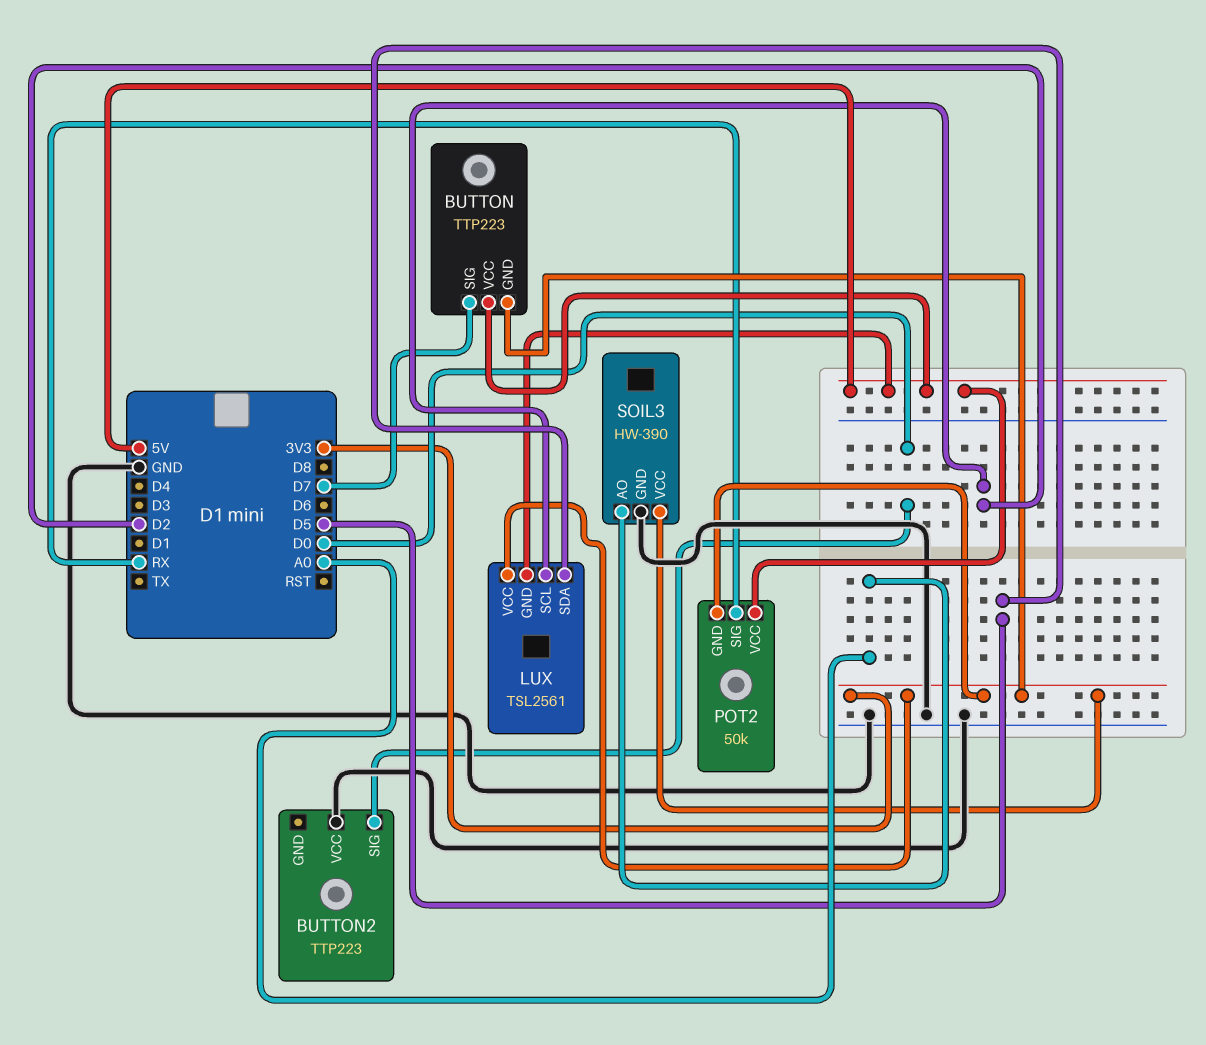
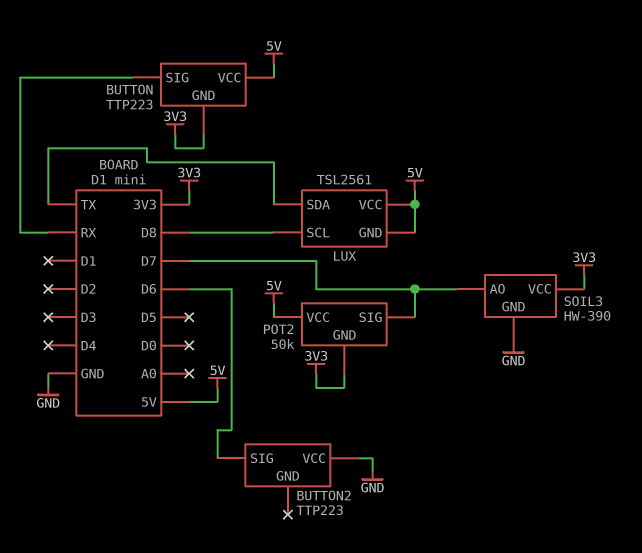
BUTTON pin SIG: D7 -> RX
BUTTON2 pin SIG: D0 -> D6
LUX pin SCL: D2 -> D8
LUX pin SDA: D5 -> TX
LUX pin VCC: 3V3 -> 5V
POT2 pin SIG: RX -> D7
SOIL3 pin AO: A0 -> D7

